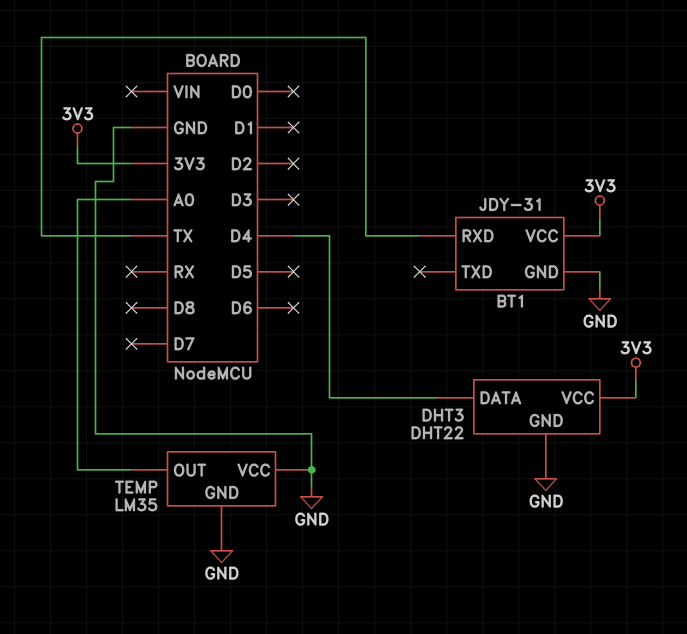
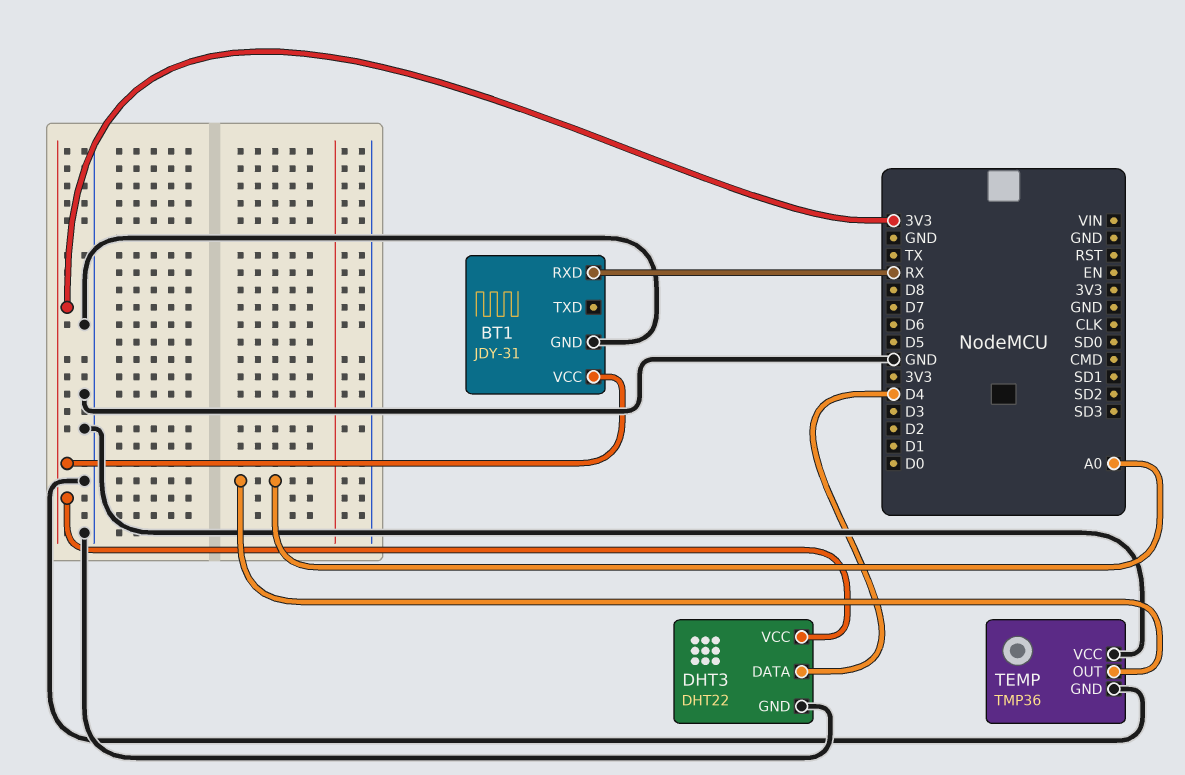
BT1 pin RXD: TX -> RX
TEMP: LM35 -> TMP36

